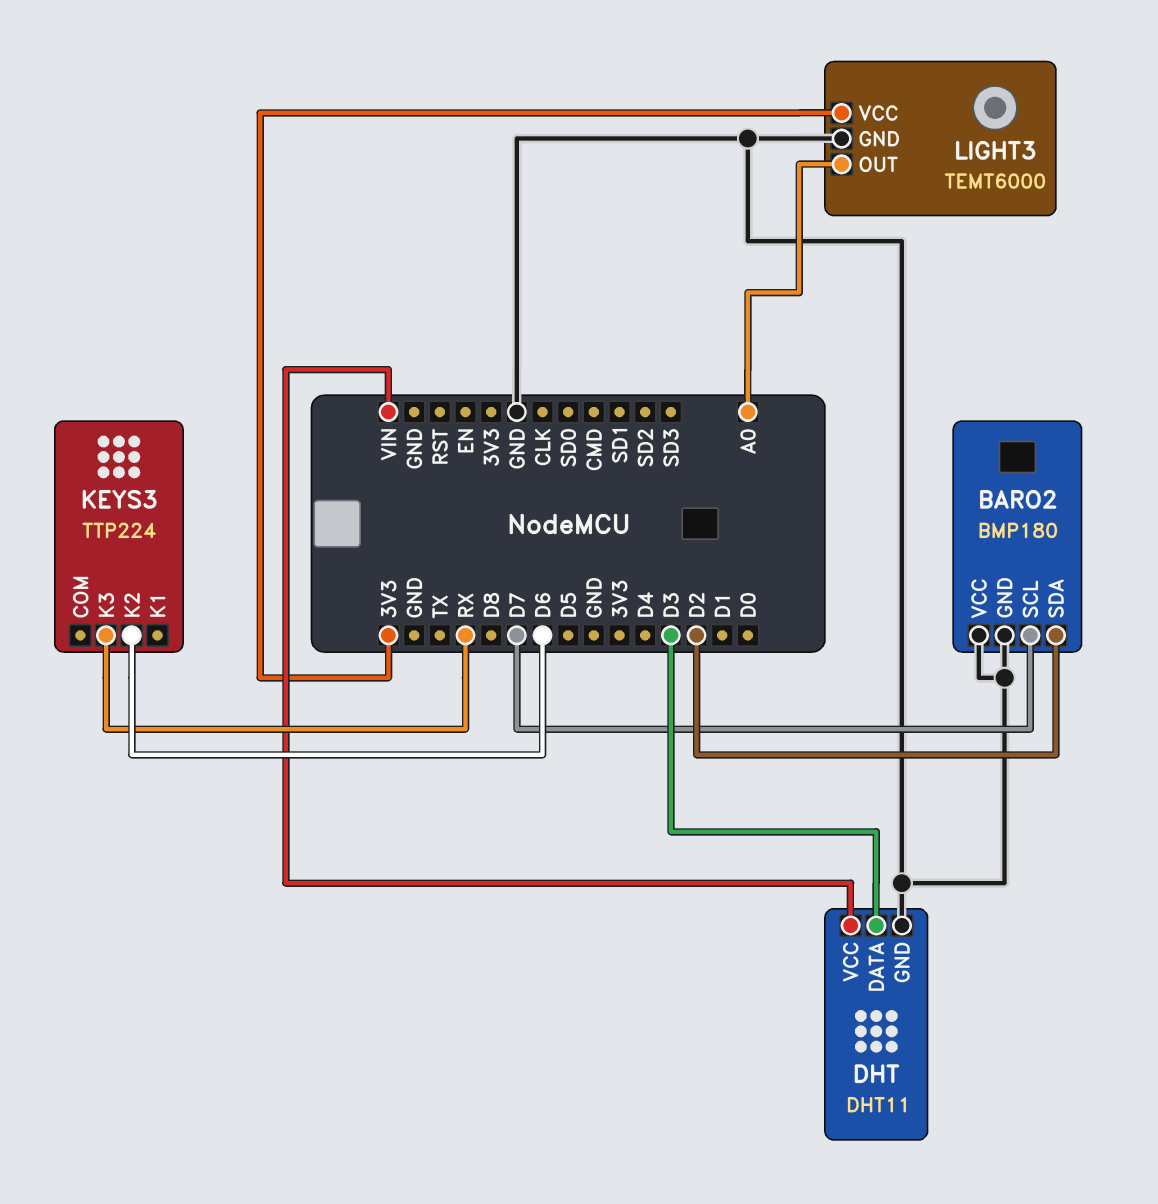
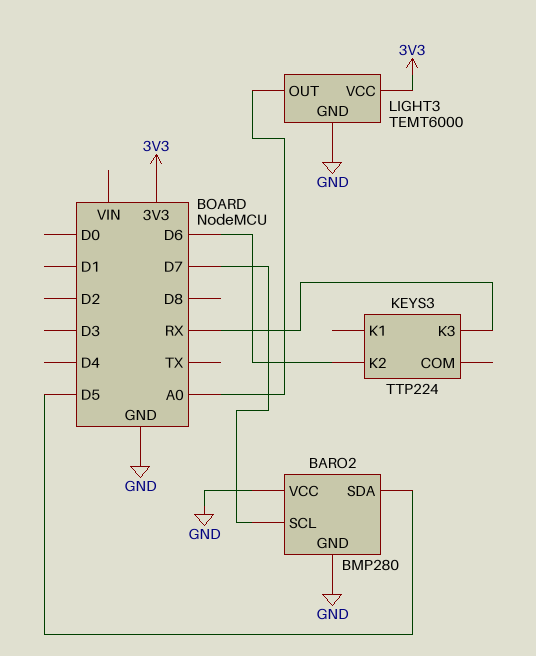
BARO2: BMP180 -> BMP280
BARO2 pin SDA: D2 -> D5
DHT: DHT11 -> none
DHT pin DATA: D3 -> none
DHT pin GND: GND -> none
DHT pin VCC: VIN -> none

